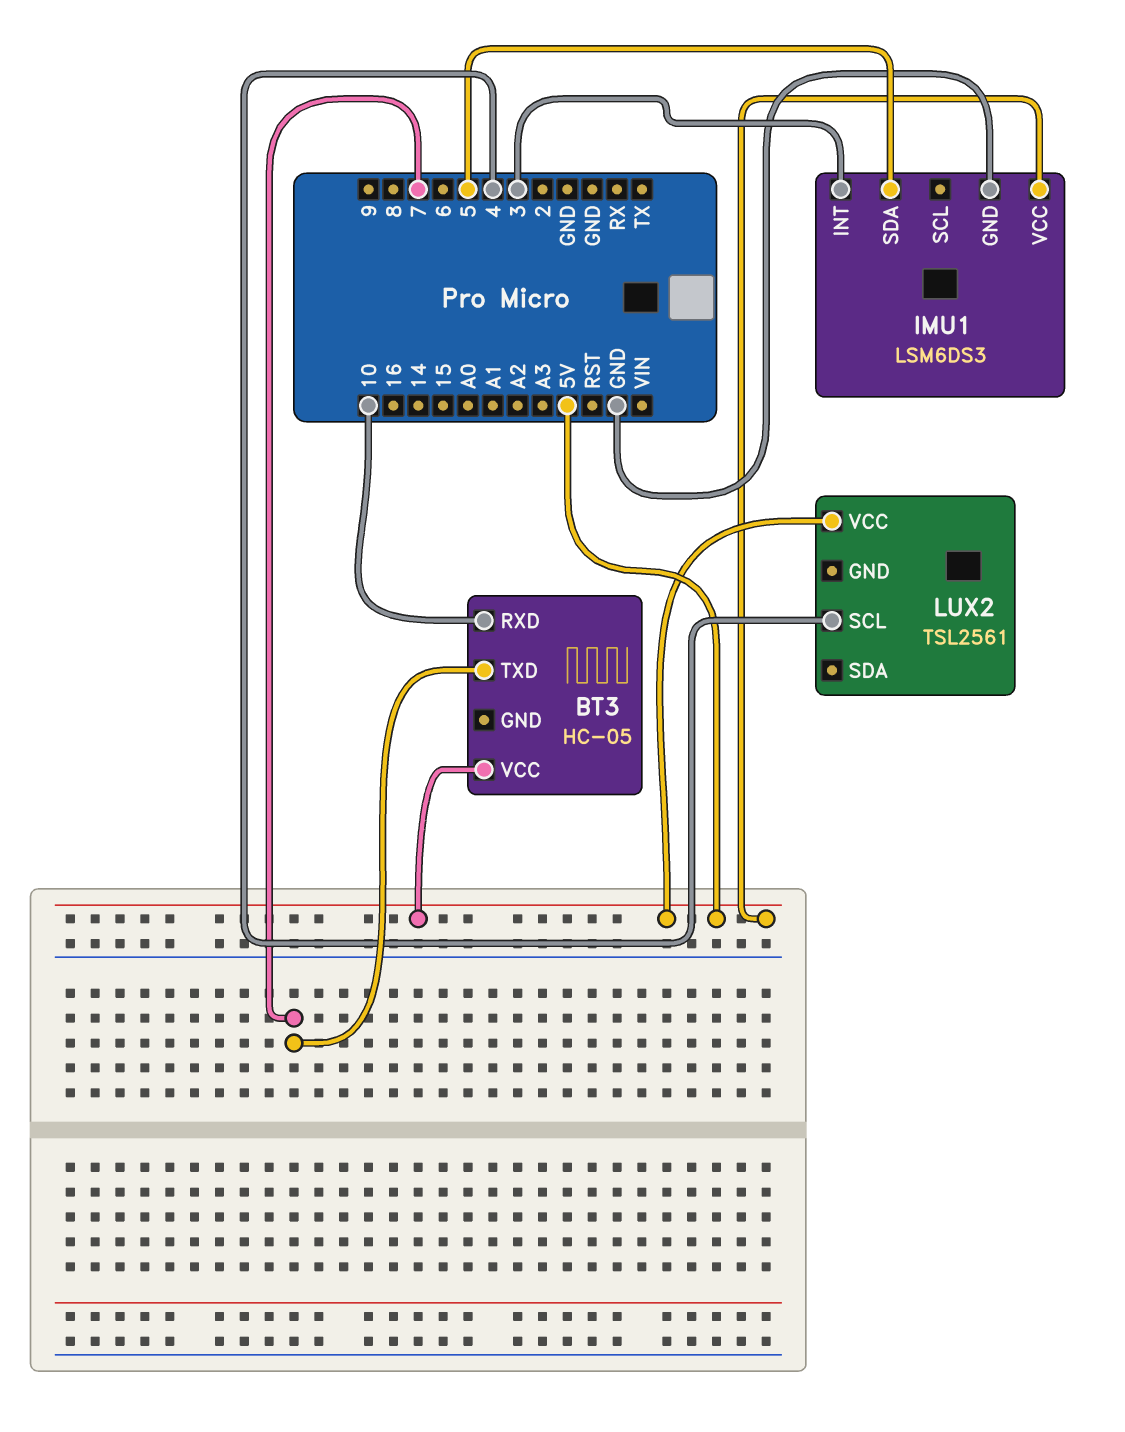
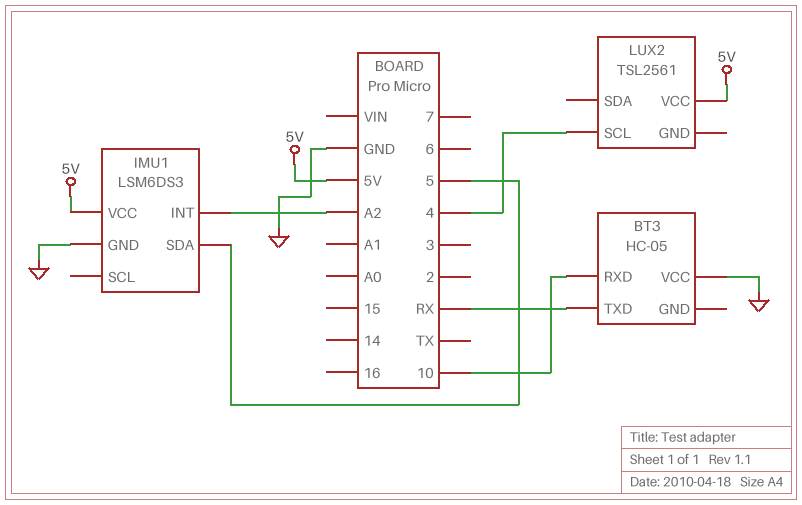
BT3 pin TXD: 7 -> RX
BT3 pin VCC: 5V -> GND
IMU1 pin INT: 3 -> A2

